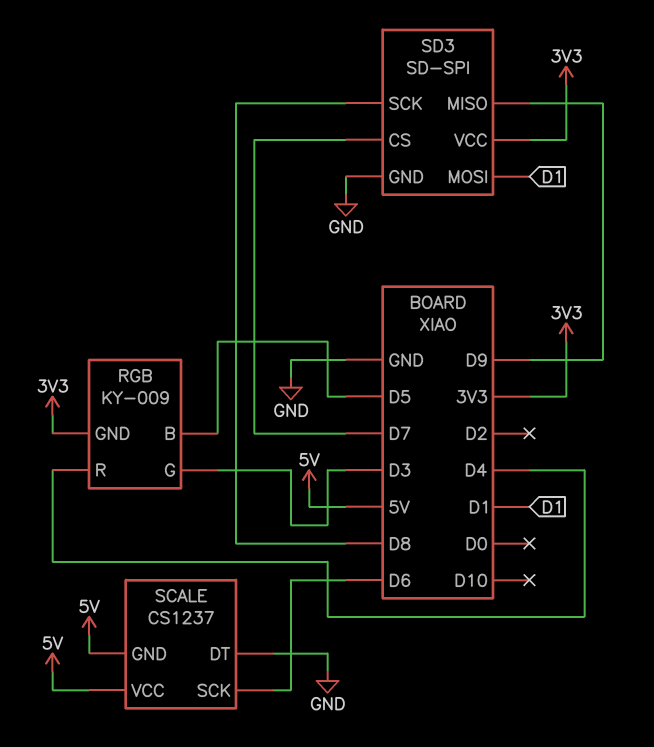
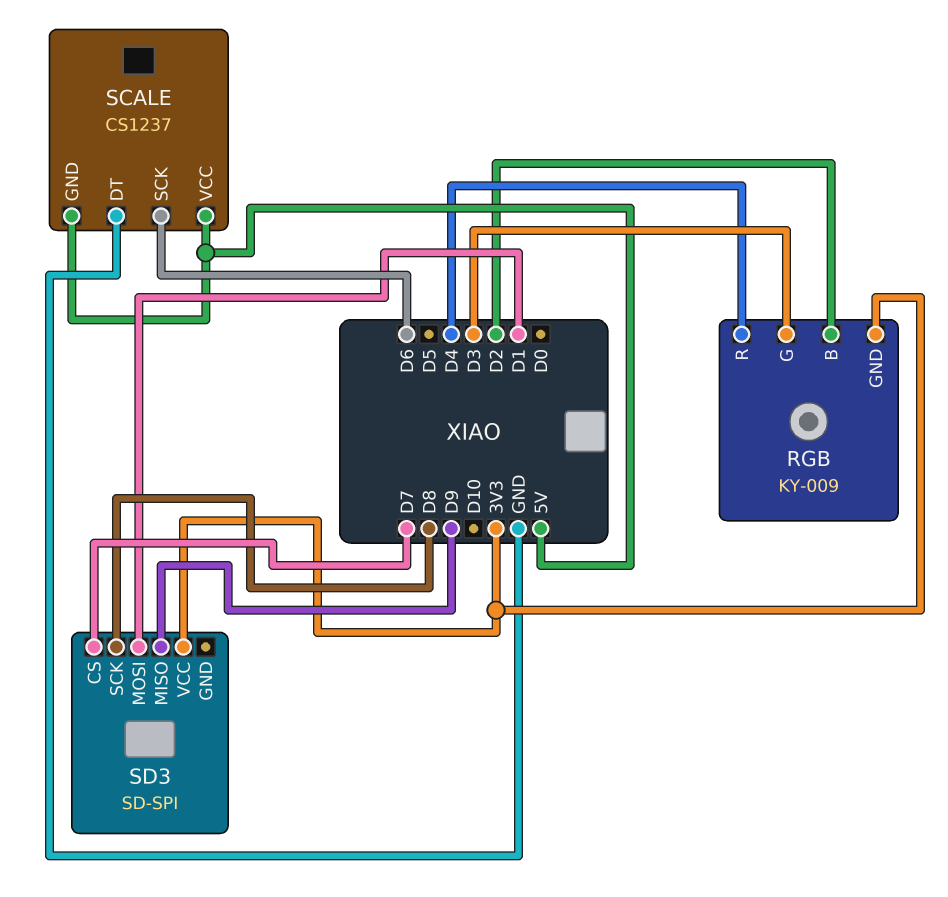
RGB pin B: D5 -> D2
SD3 pin GND: GND -> none

